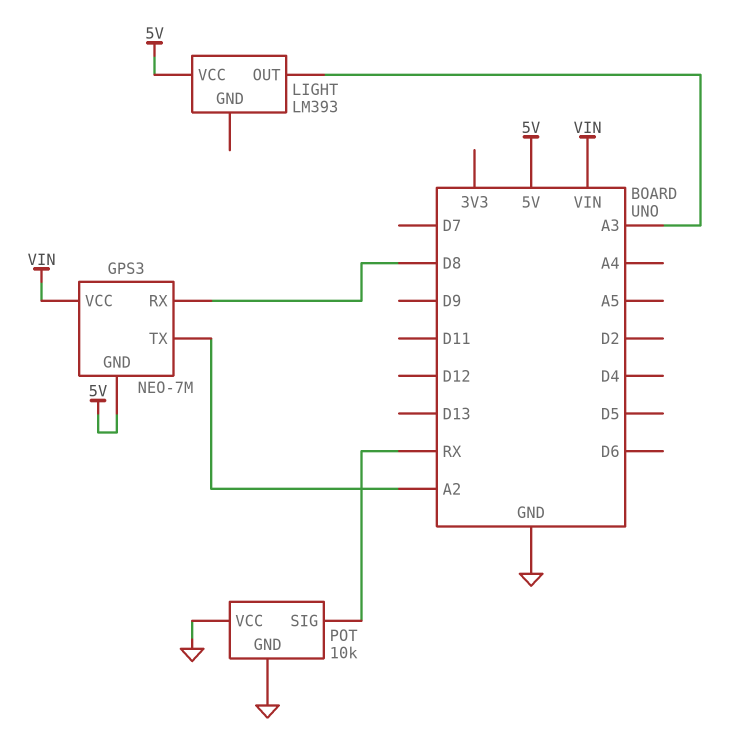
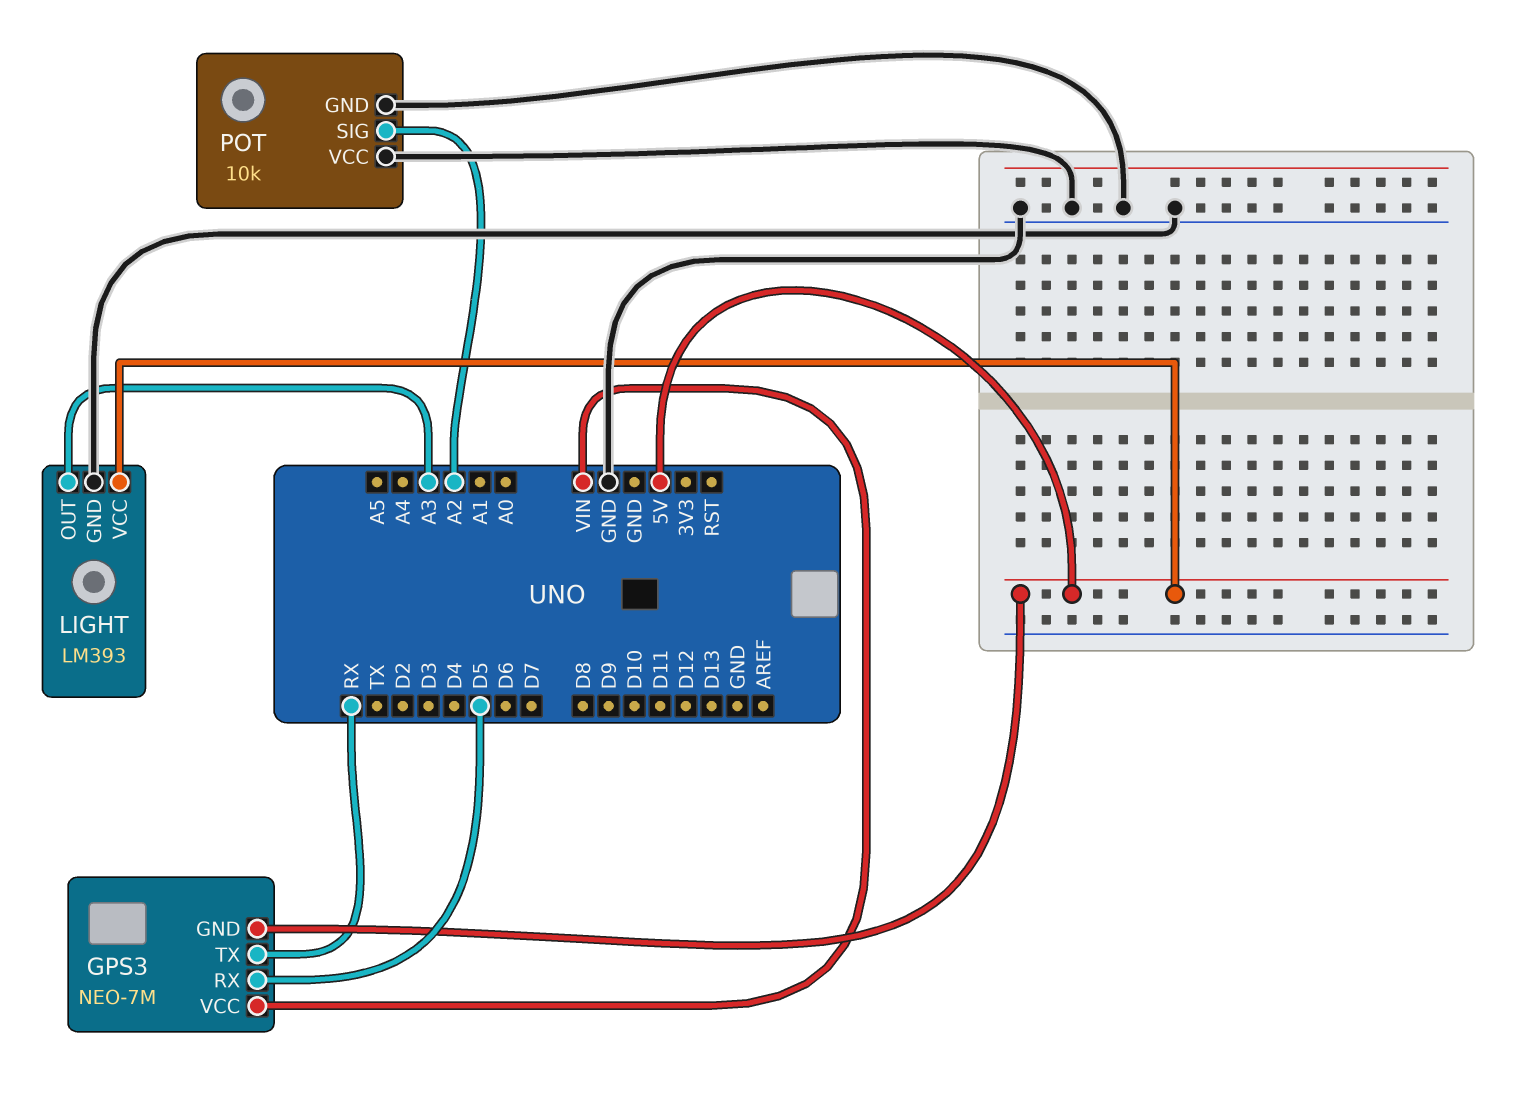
GPS3 pin RX: D8 -> D5
GPS3 pin TX: A2 -> RX
LIGHT pin GND: none -> GND
POT pin SIG: RX -> A2

